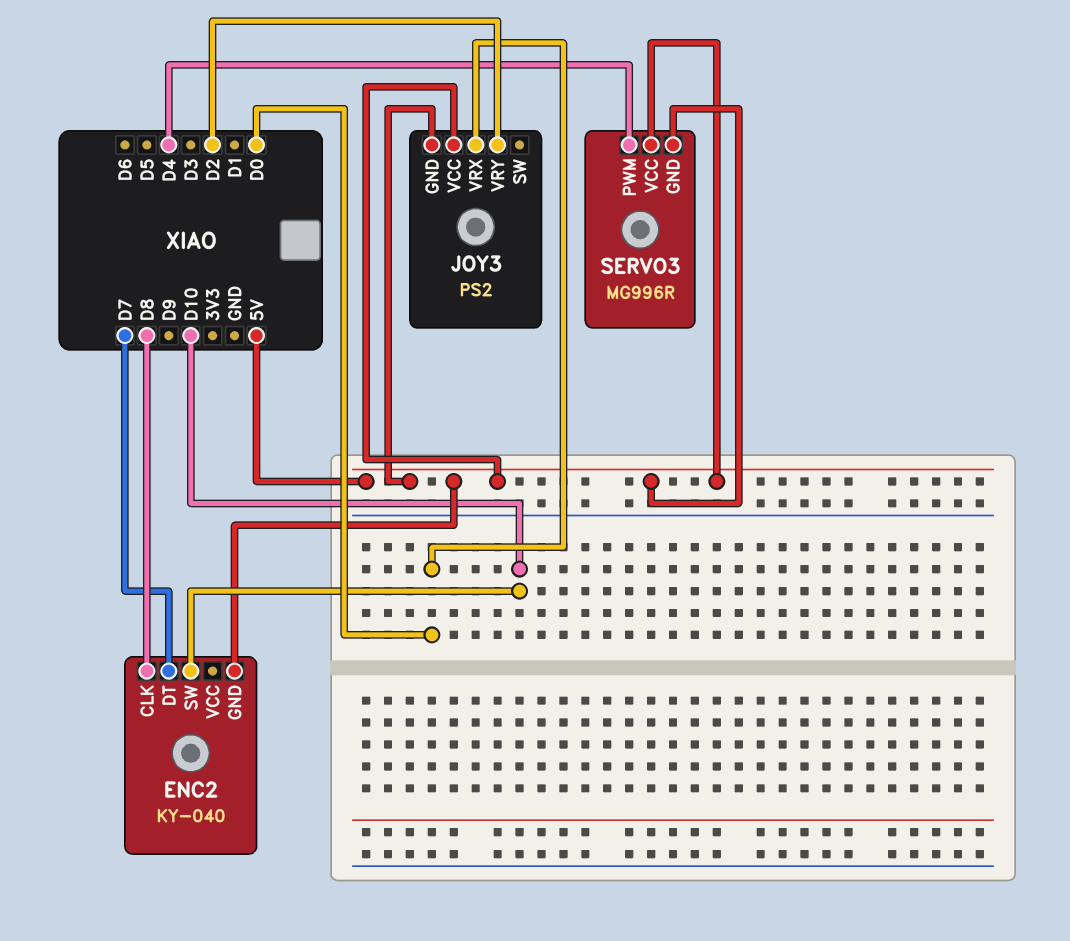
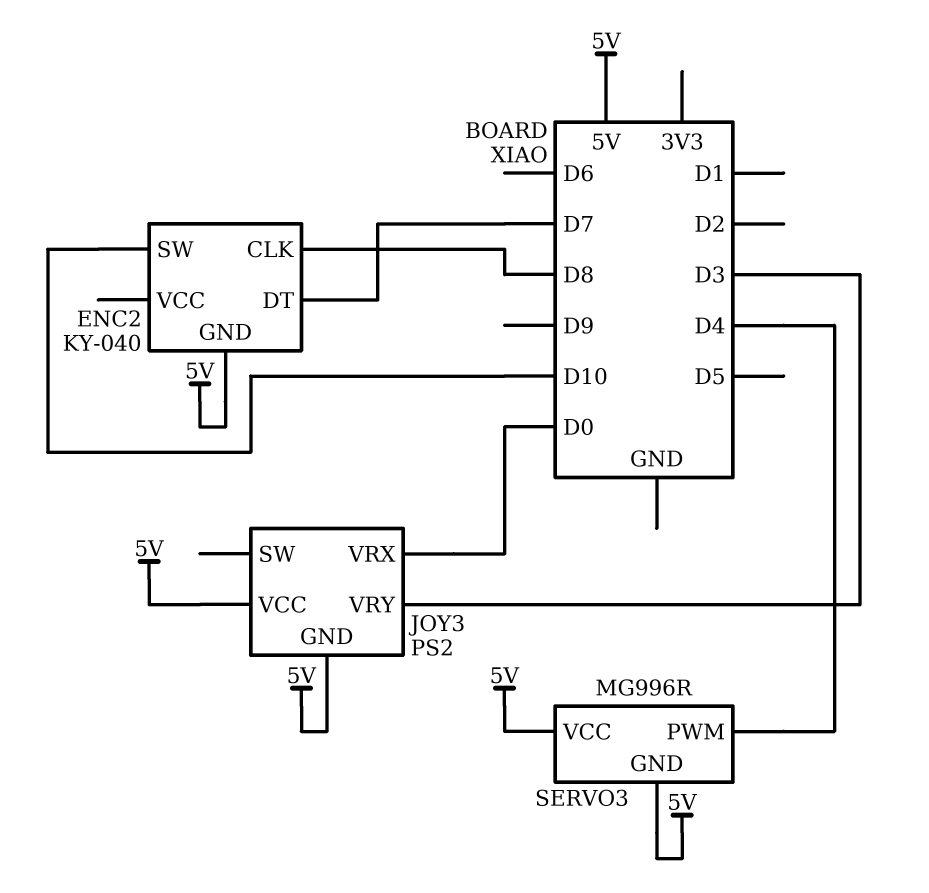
JOY3 pin VRY: D2 -> D3

